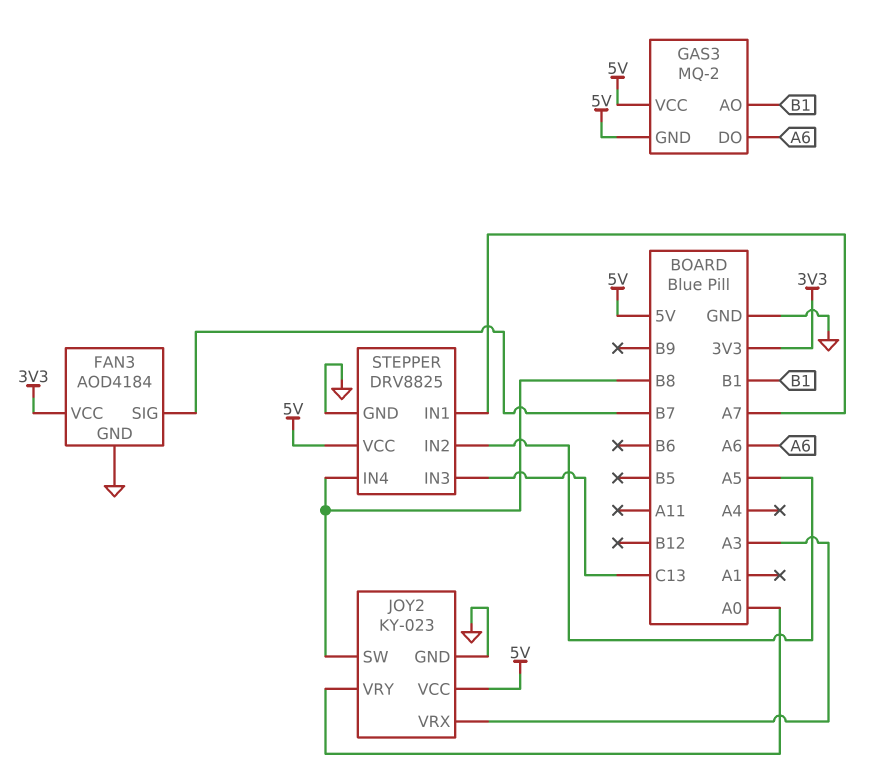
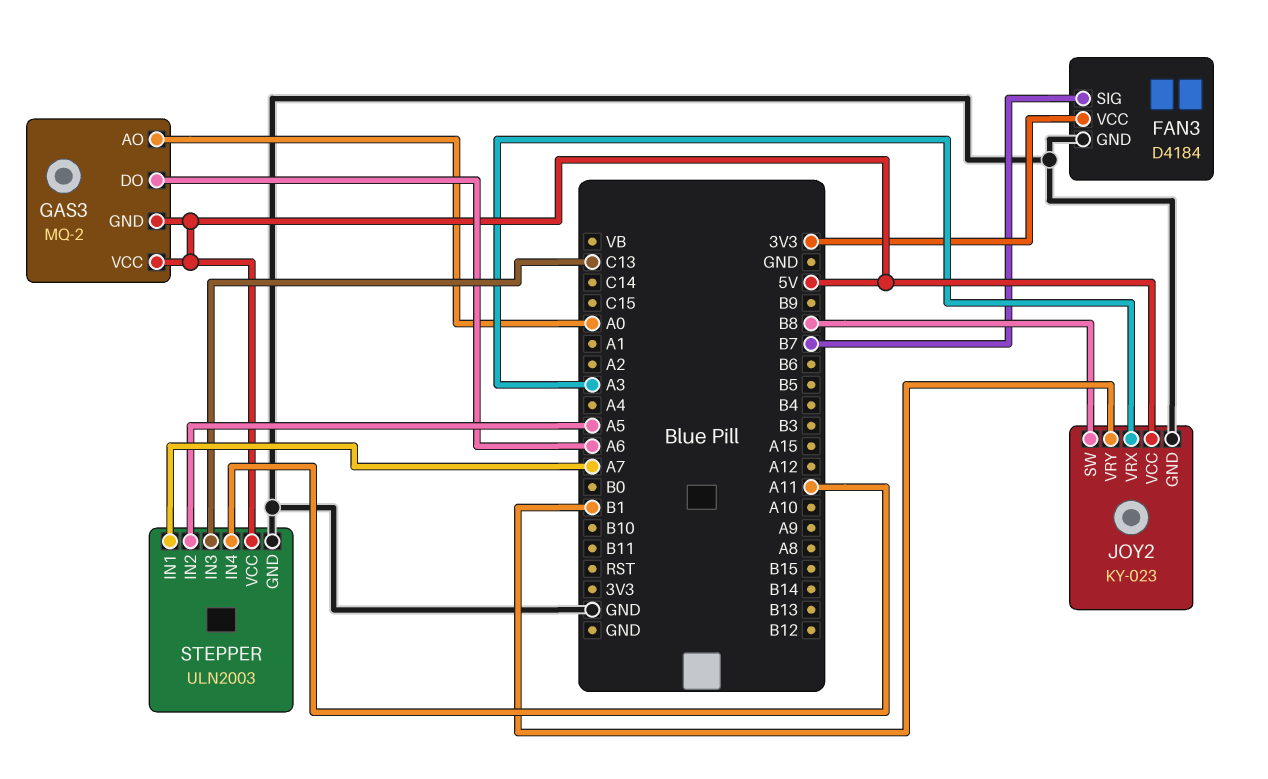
FAN3: AOD4184 -> D4184
GAS3 pin AO: B1 -> A0
JOY2 pin VRY: A0 -> B1
STEPPER: DRV8825 -> ULN2003
STEPPER pin IN4: B8 -> A11

